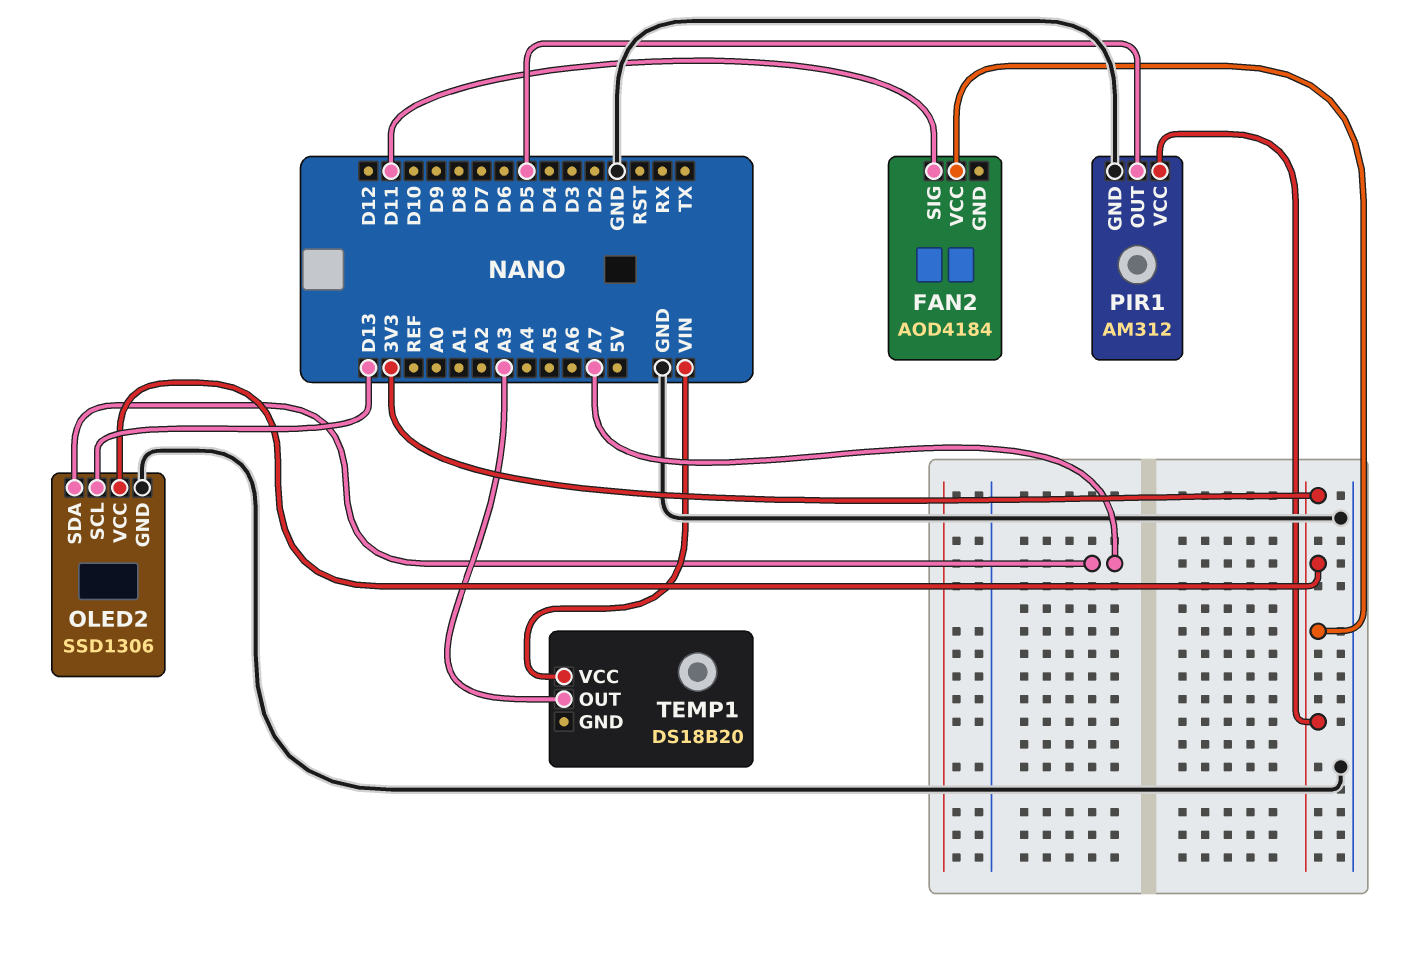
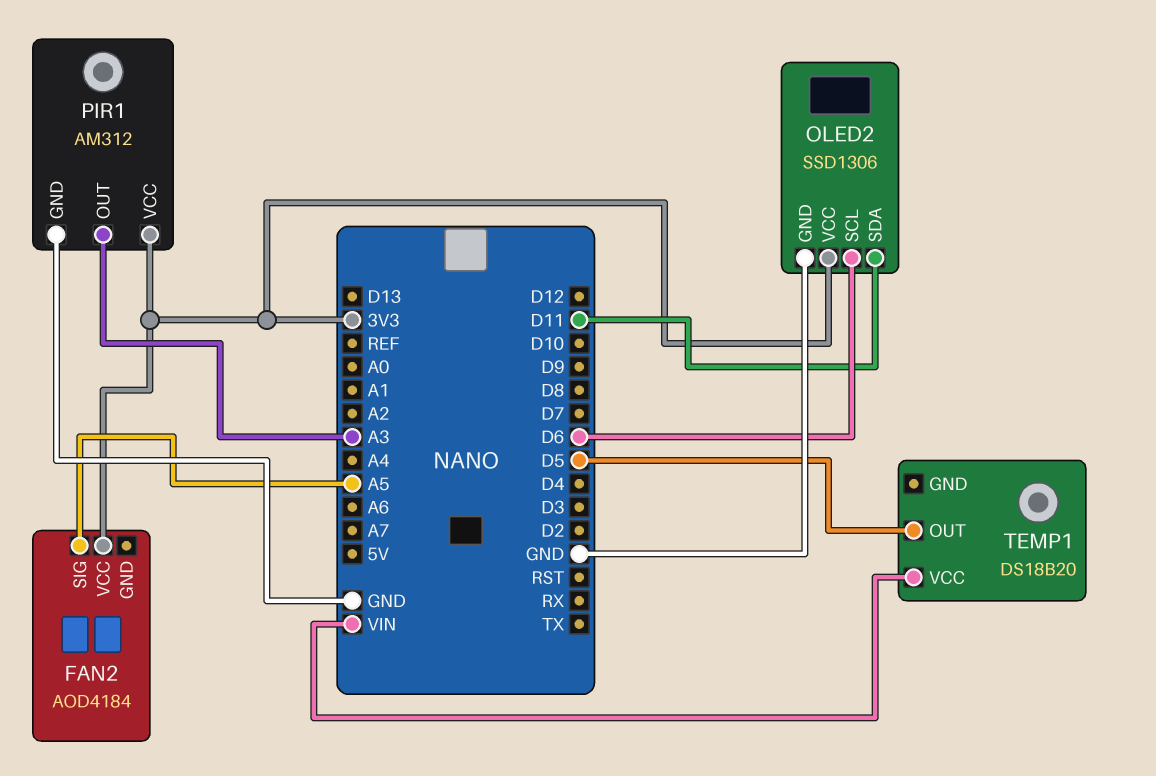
FAN2 pin SIG: D11 -> A5
OLED2 pin SCL: D13 -> D6
OLED2 pin SDA: A7 -> D11
PIR1 pin OUT: D5 -> A3
TEMP1 pin OUT: A3 -> D5

